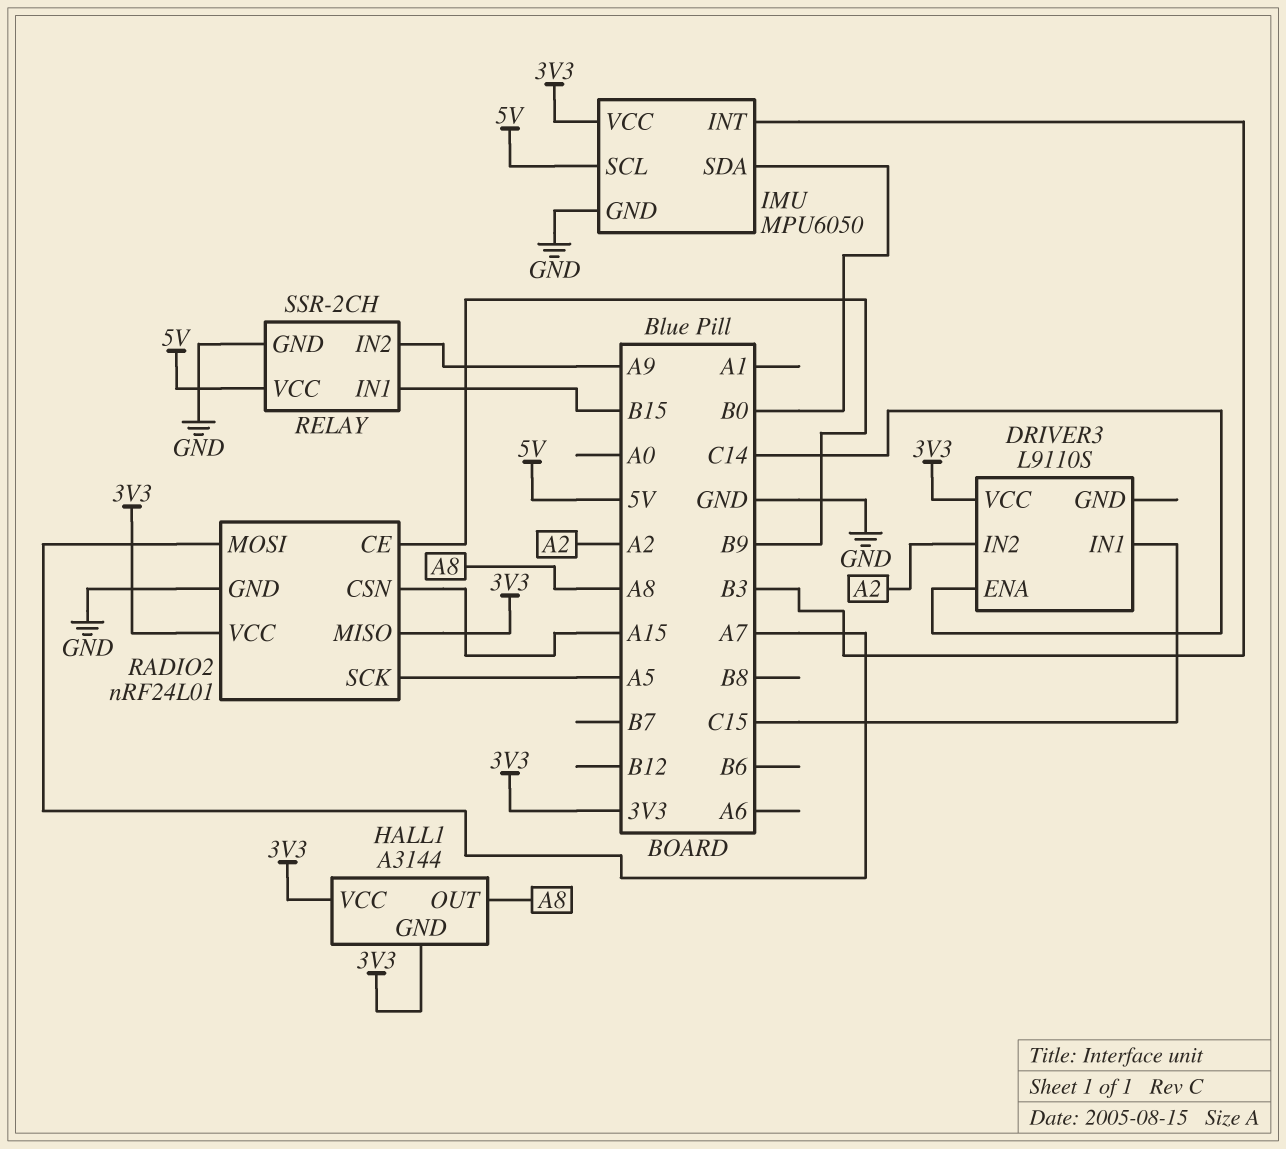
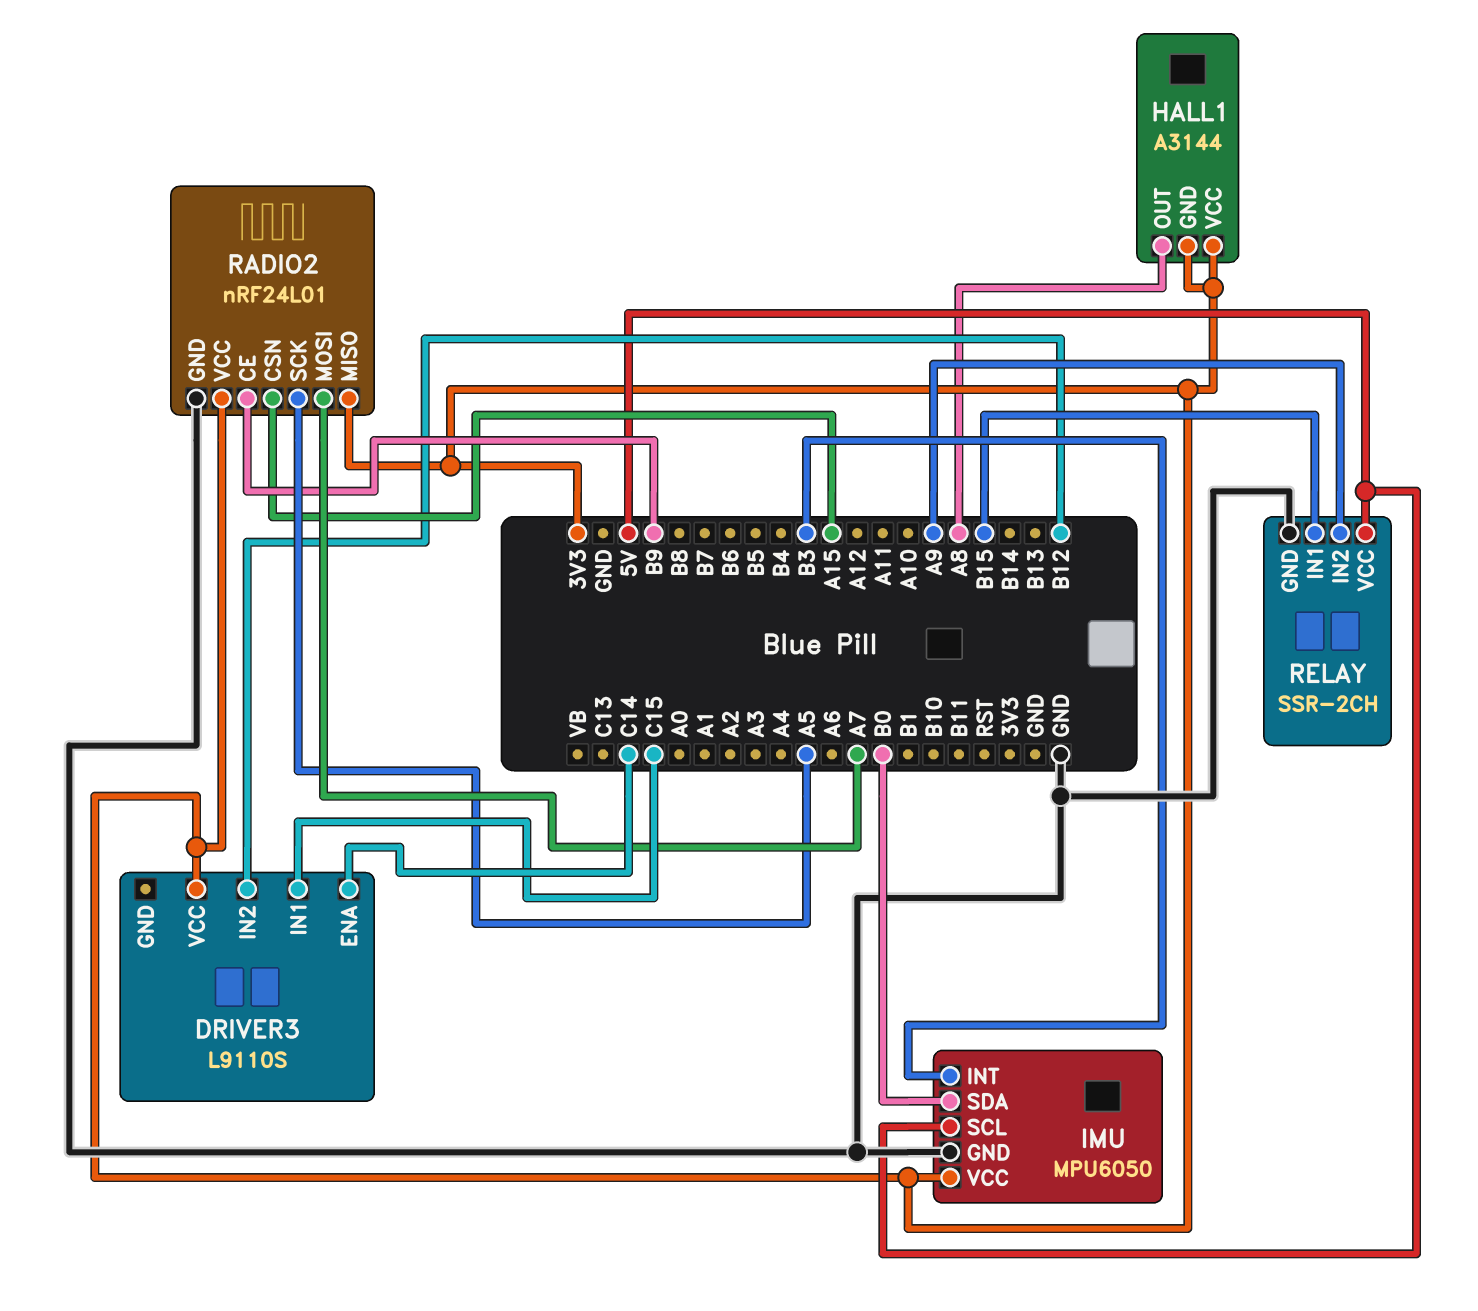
DRIVER3 pin IN2: A2 -> B12

